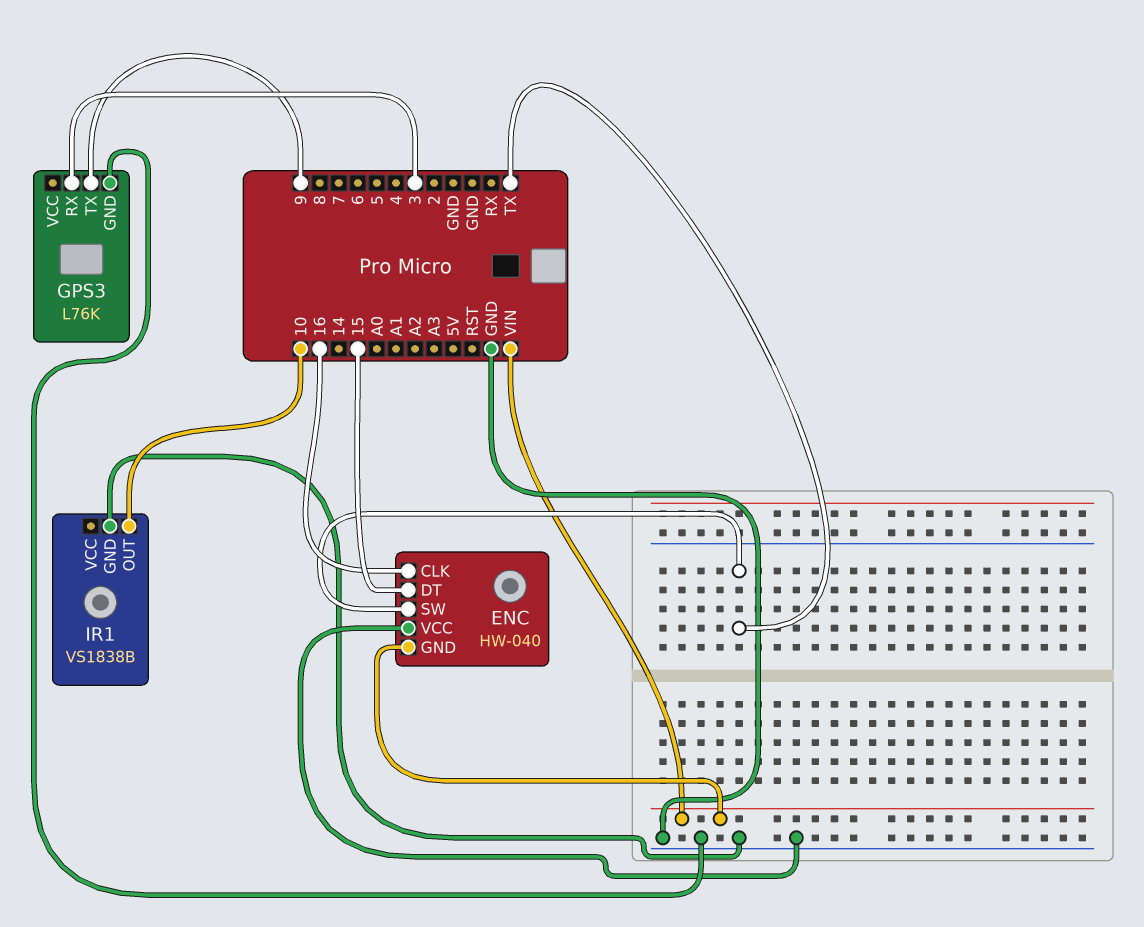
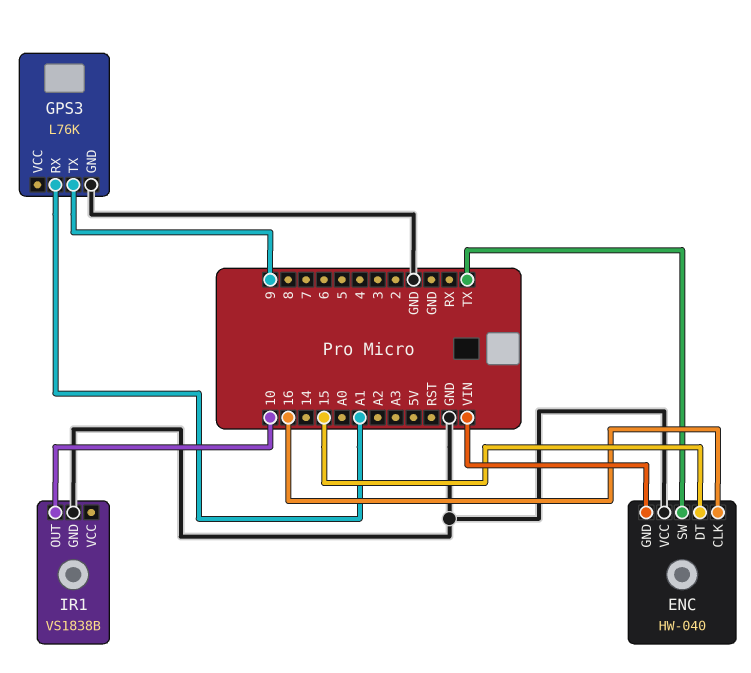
GPS3 pin RX: 3 -> A1

